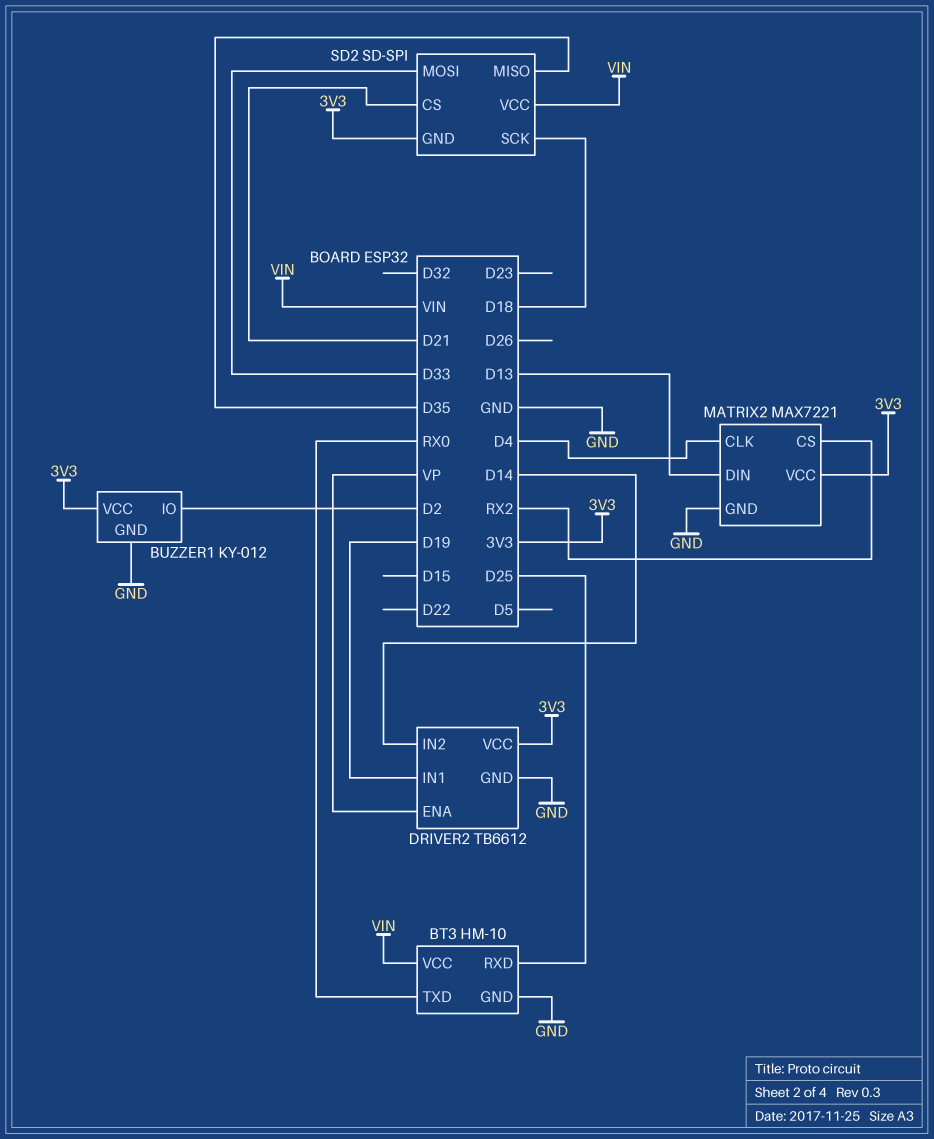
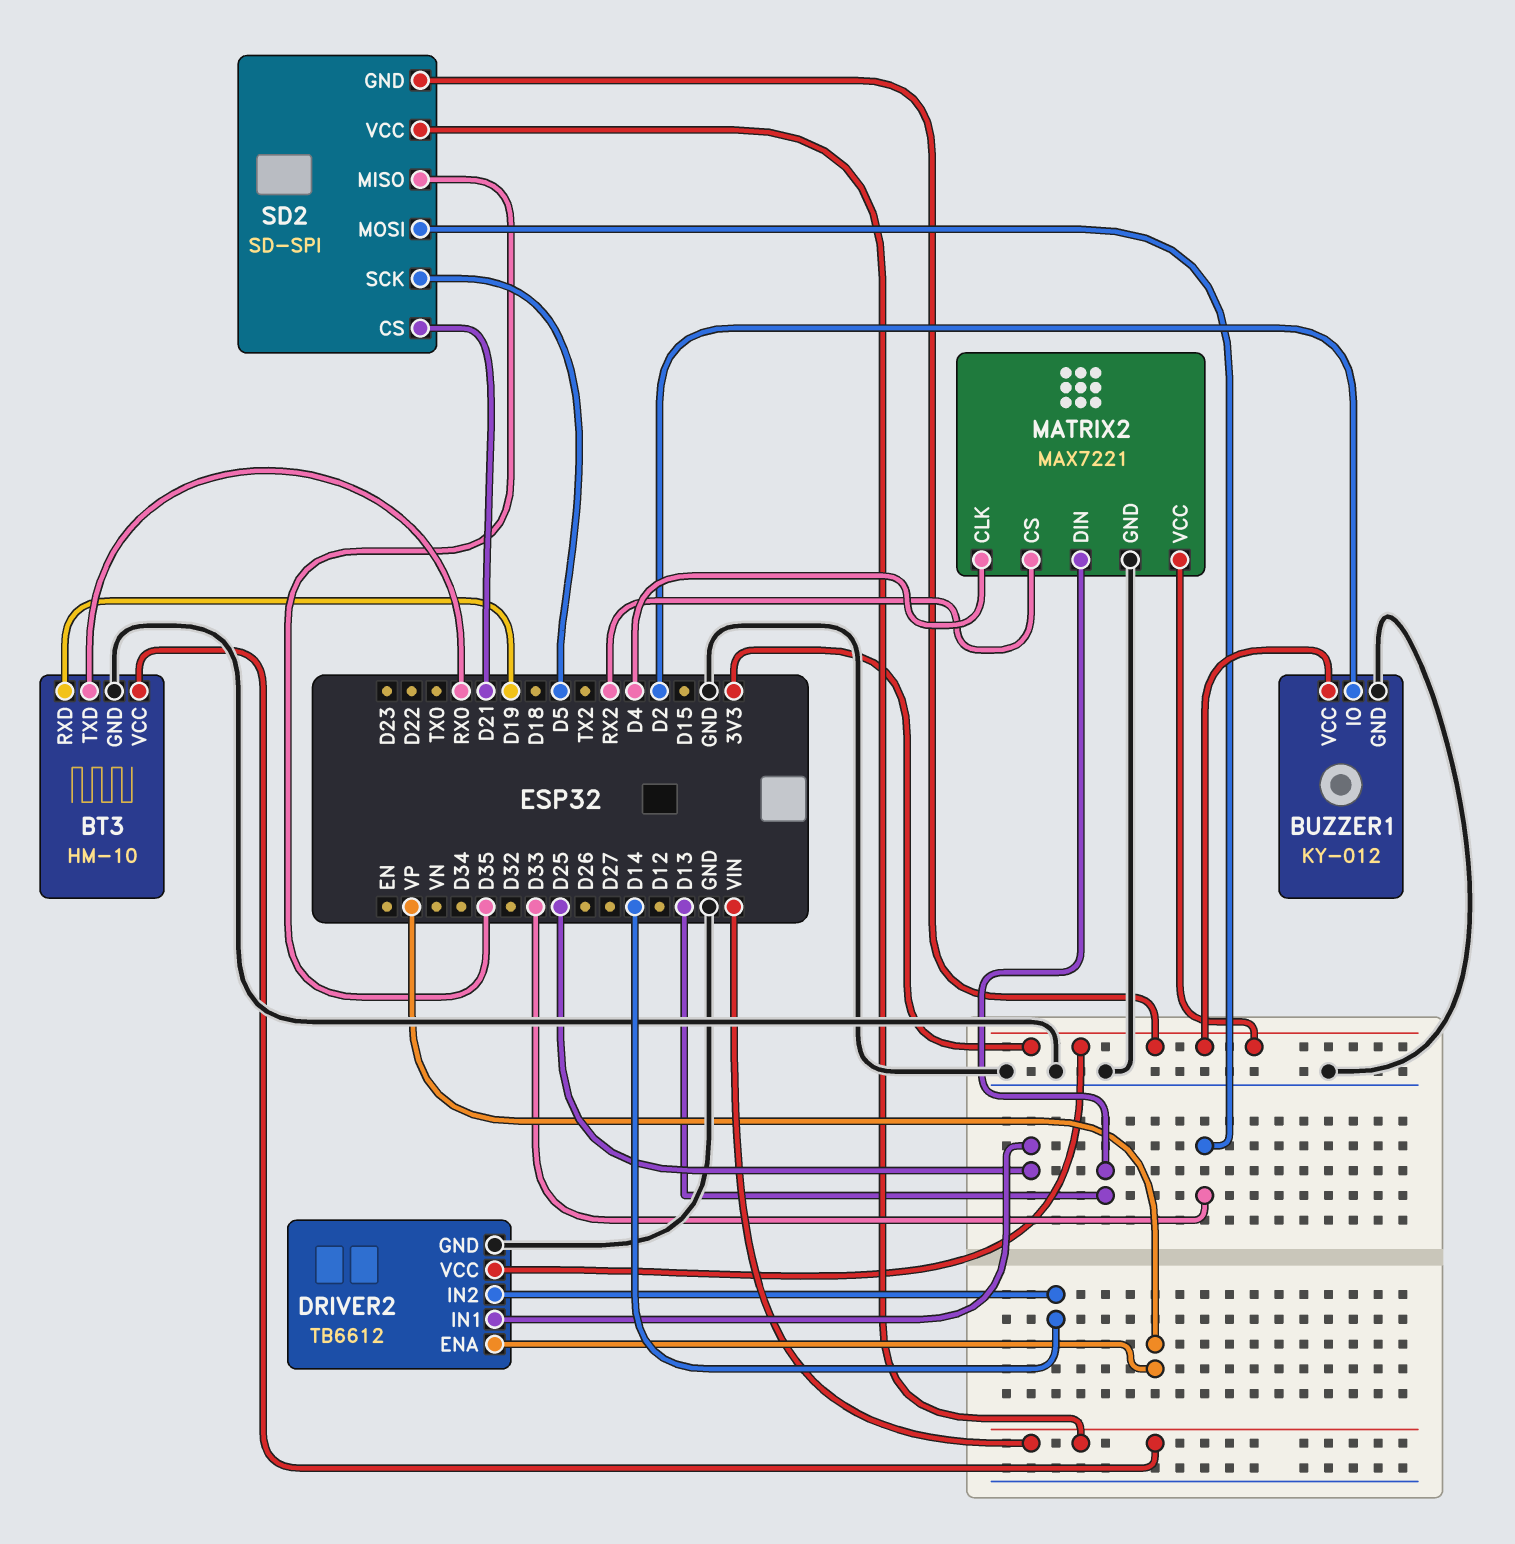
BT3 pin RXD: D25 -> D19
DRIVER2 pin IN1: D19 -> D25
SD2 pin SCK: D18 -> D5

